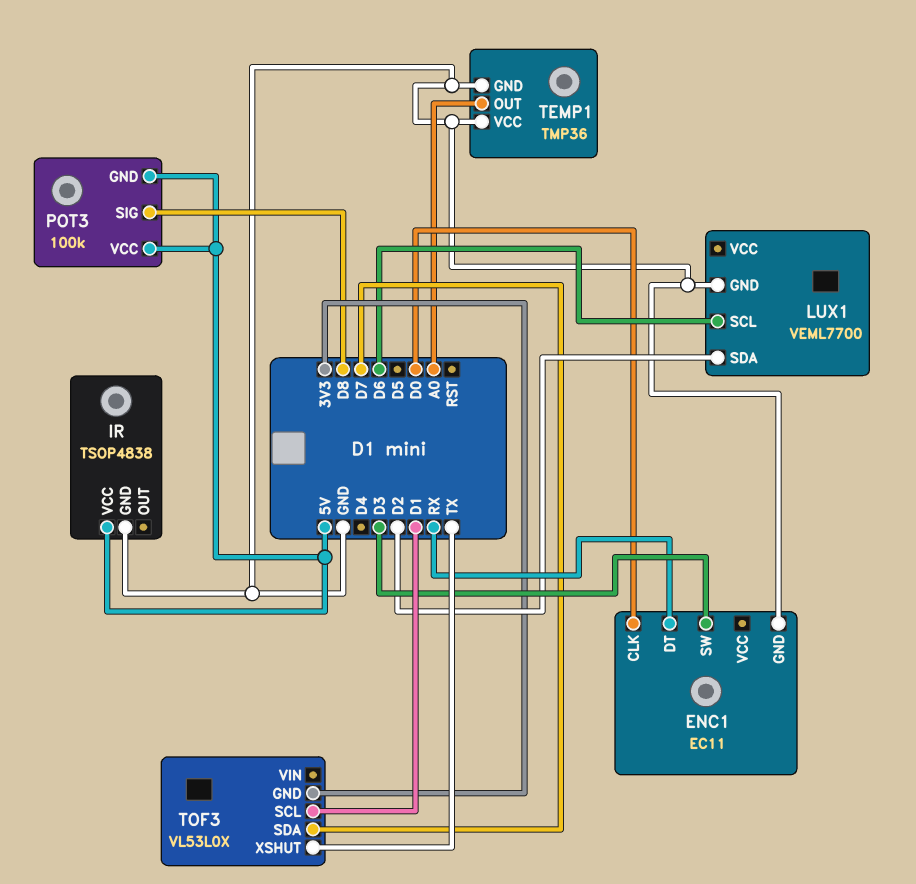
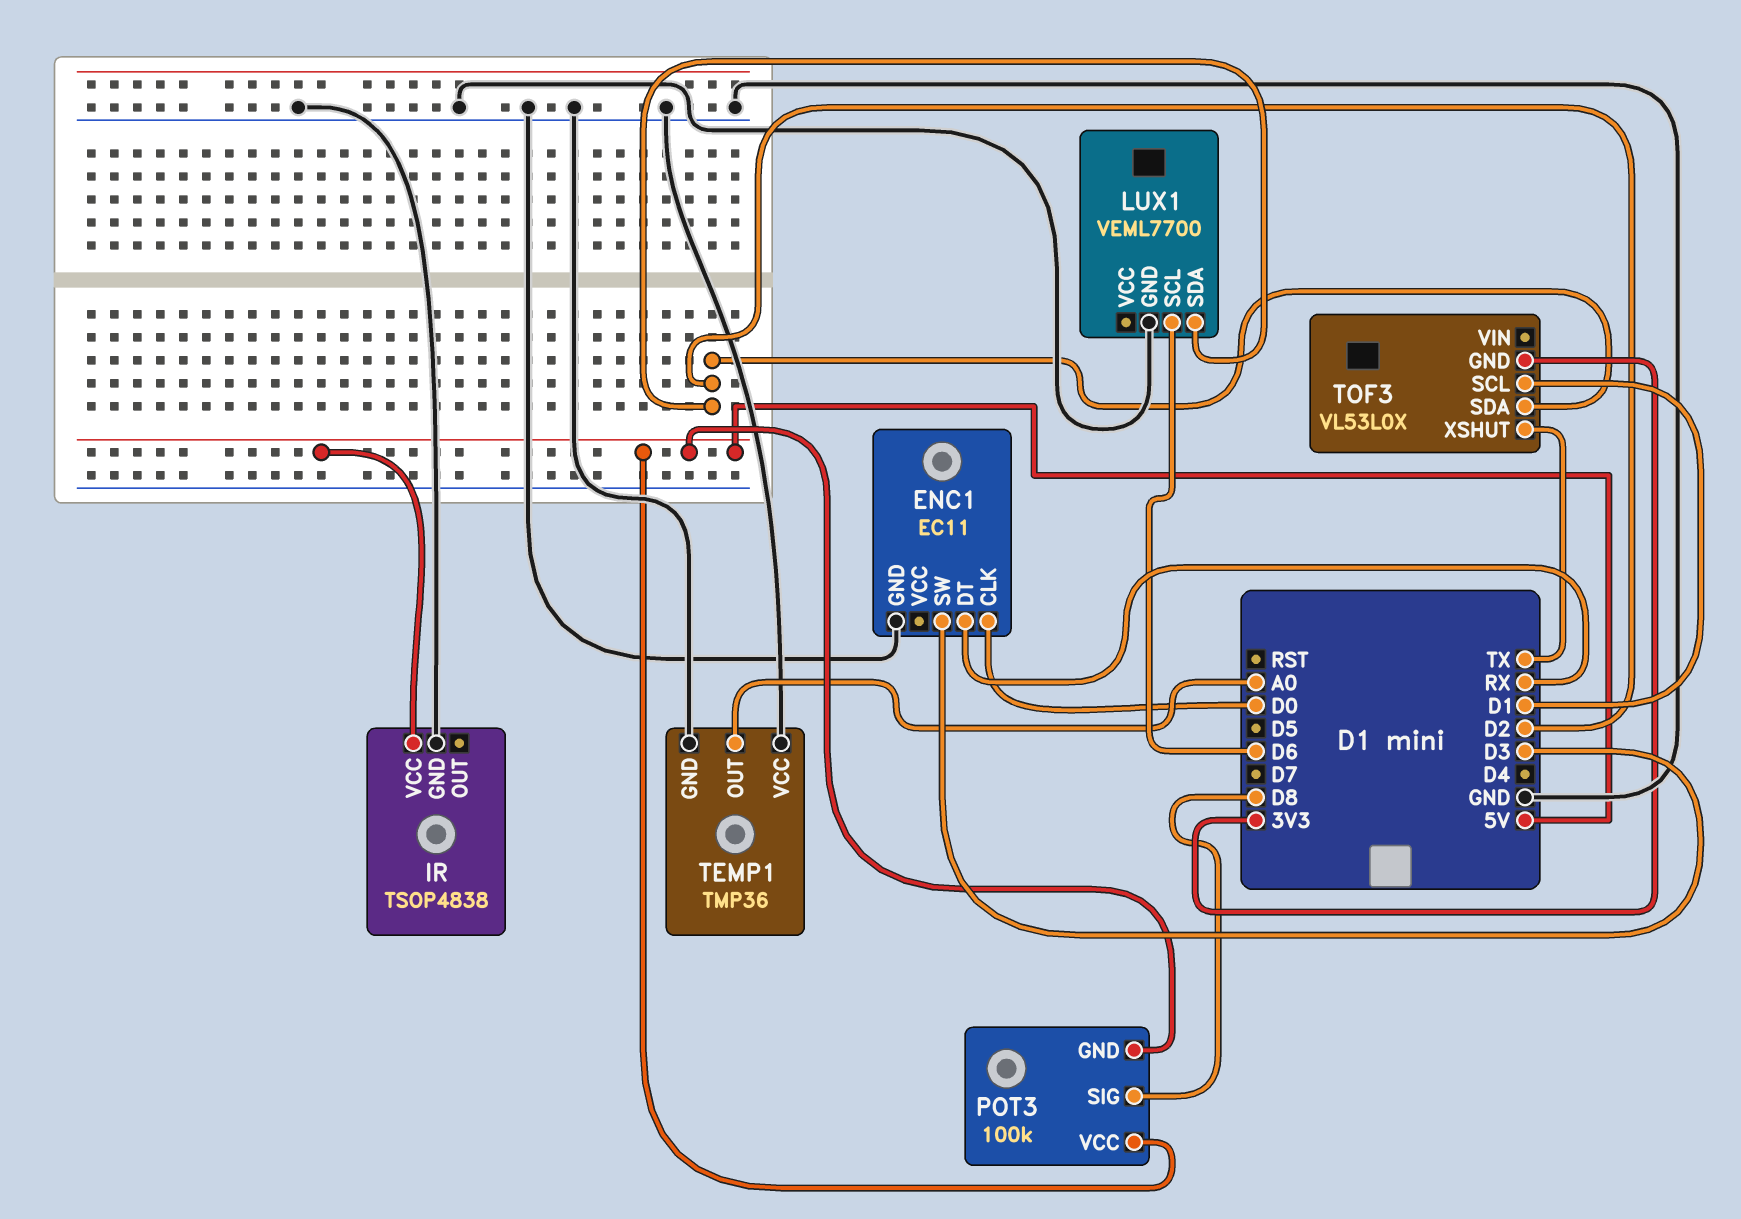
TOF3 pin SDA: D7 -> D2

